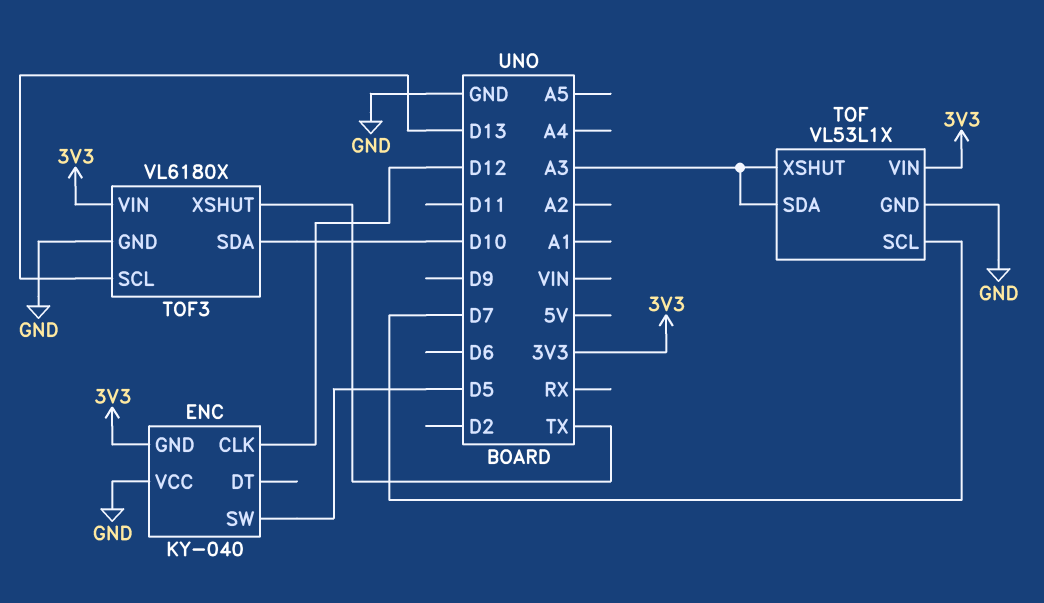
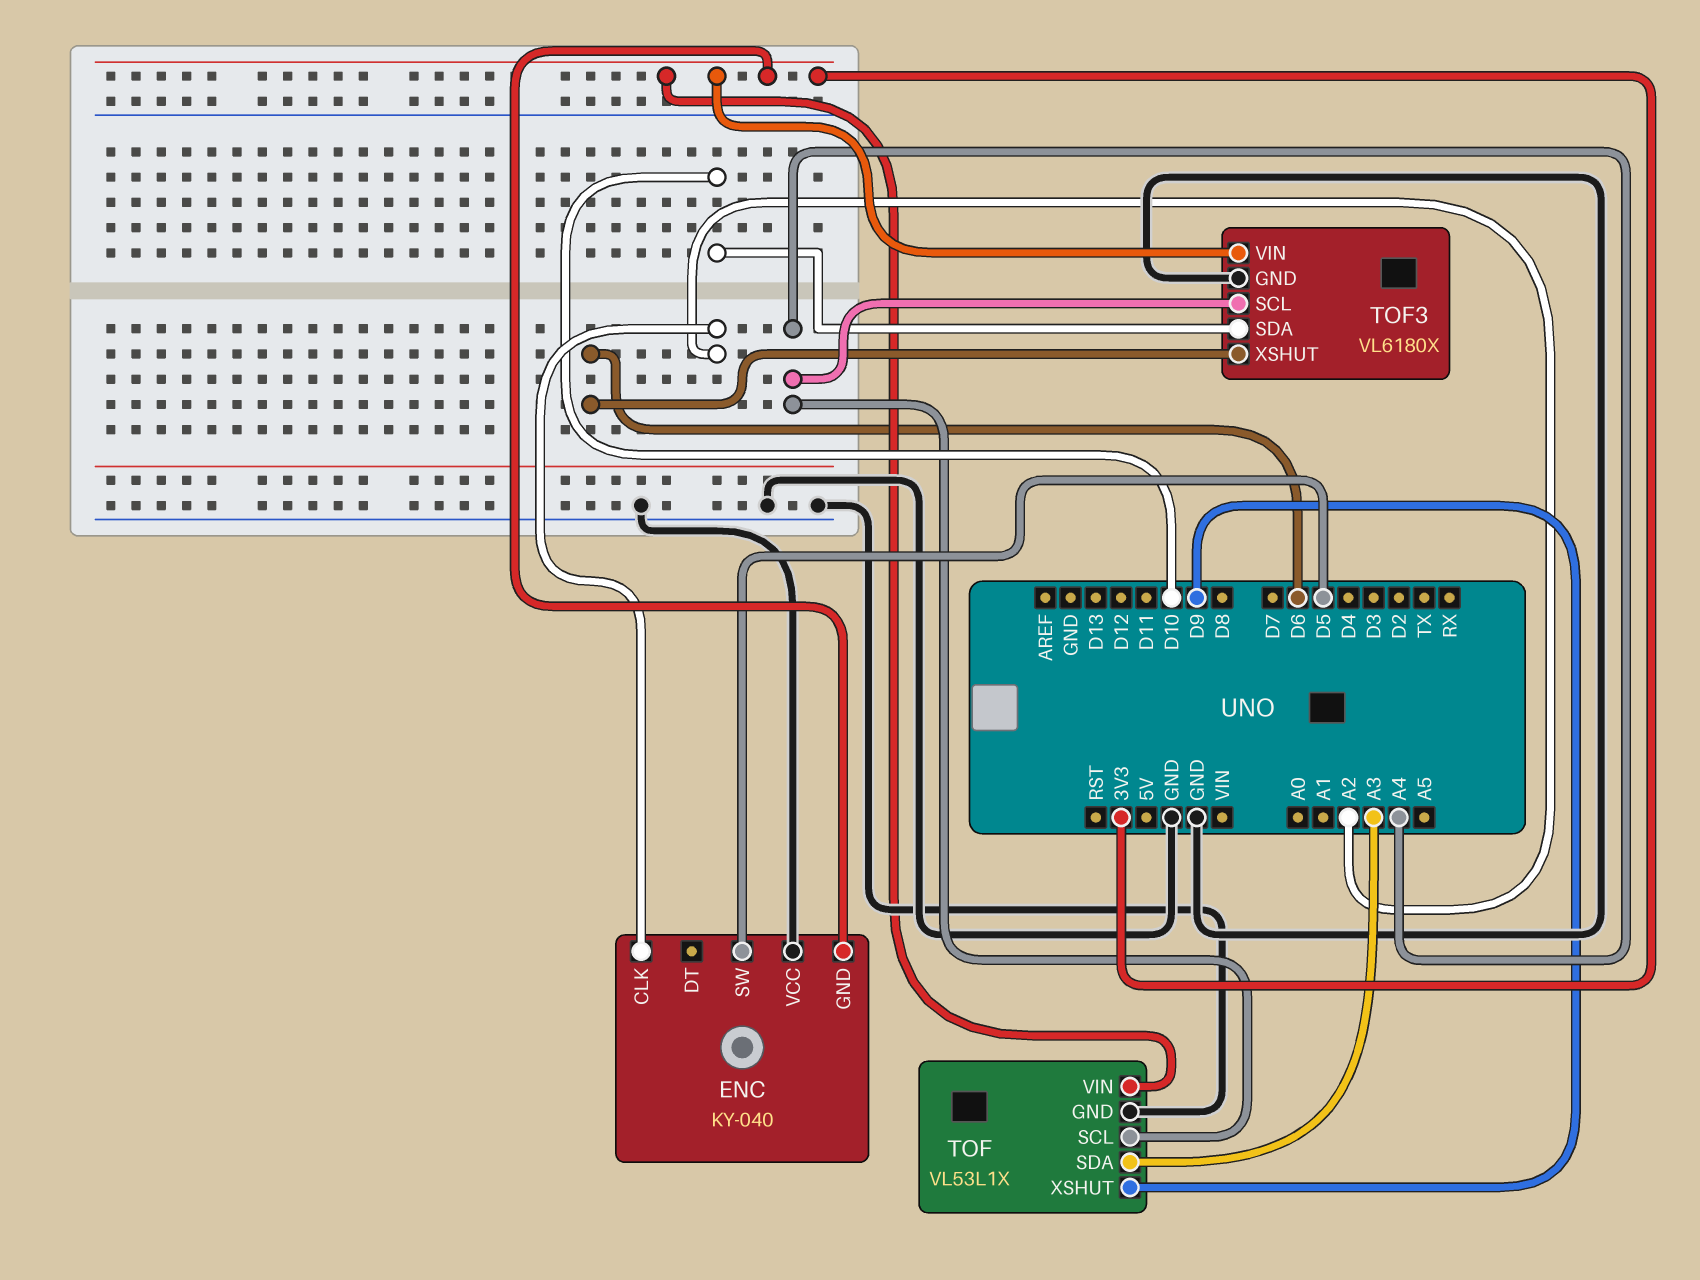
ENC pin CLK: D12 -> A2
TOF pin SCL: D7 -> A4
TOF pin XSHUT: A3 -> D9
TOF3 pin SCL: D13 -> A4
TOF3 pin XSHUT: TX -> D6

